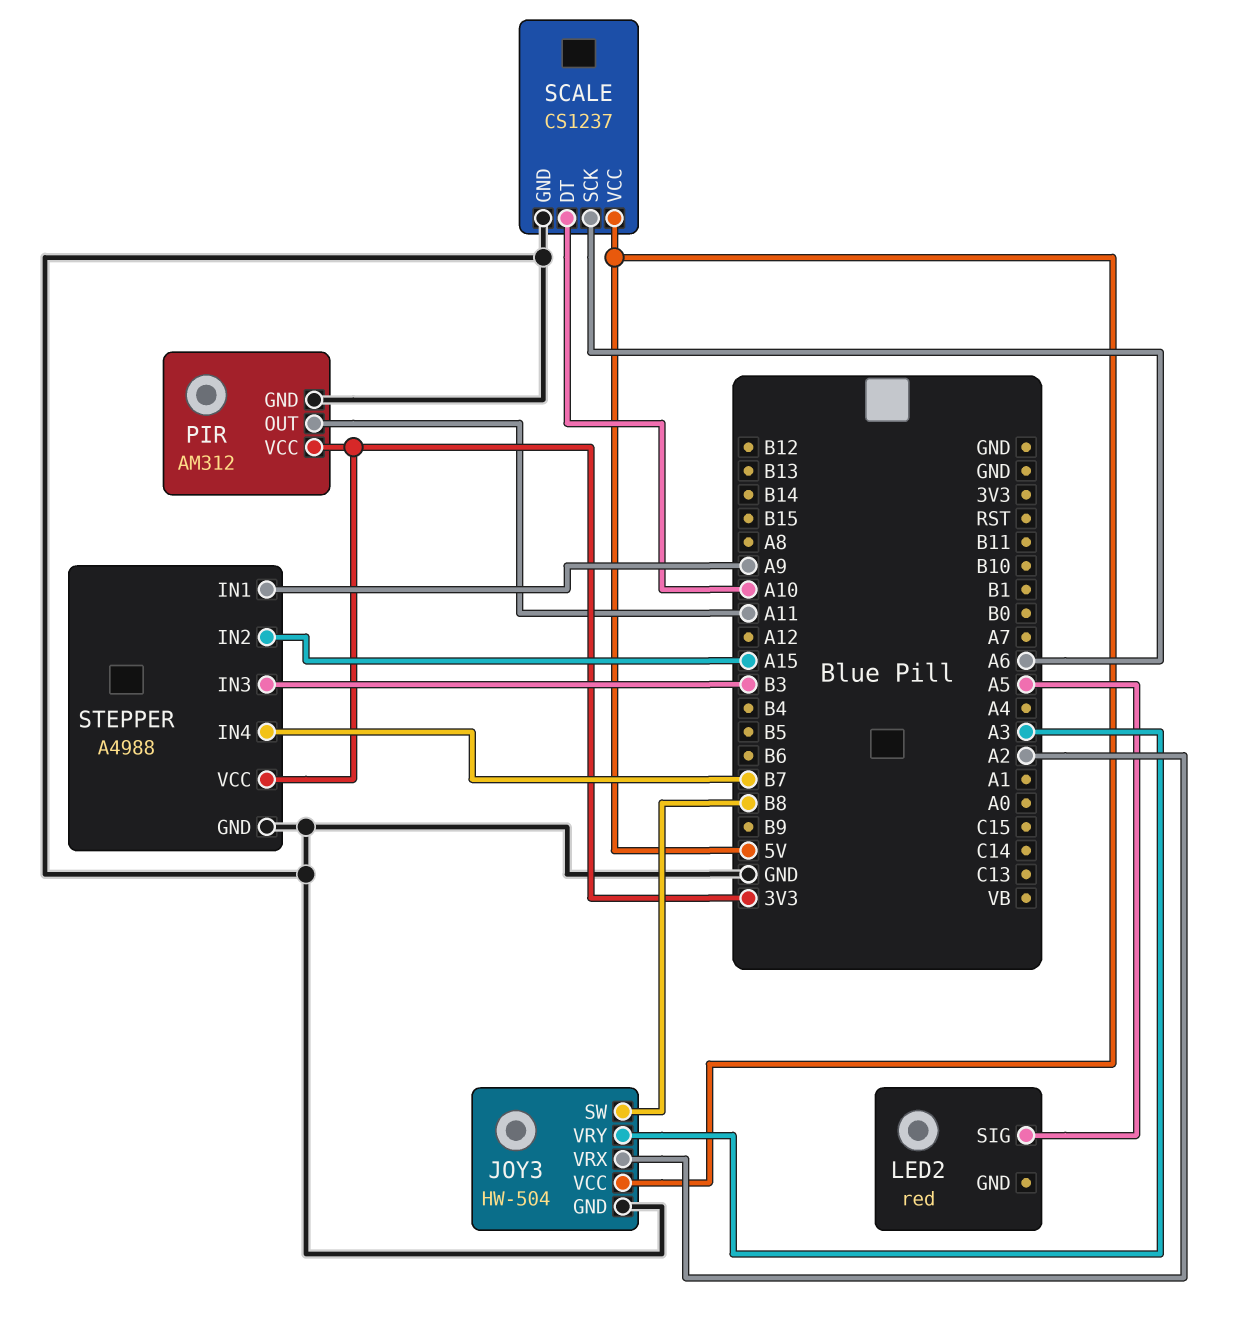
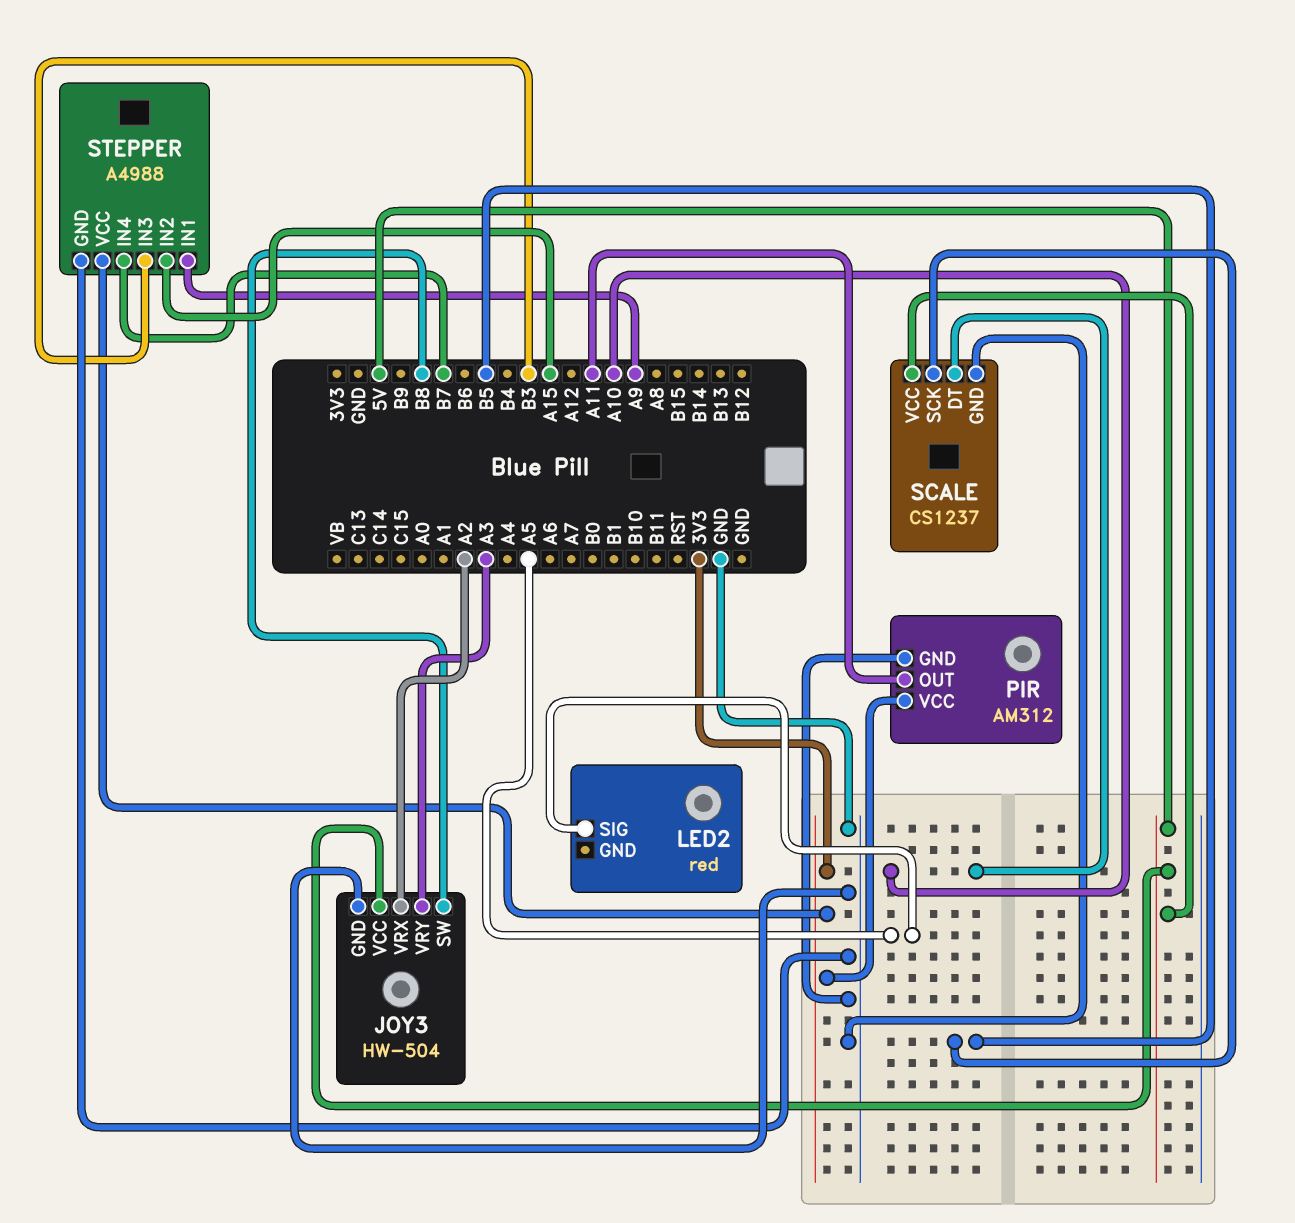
SCALE pin SCK: A6 -> B5

